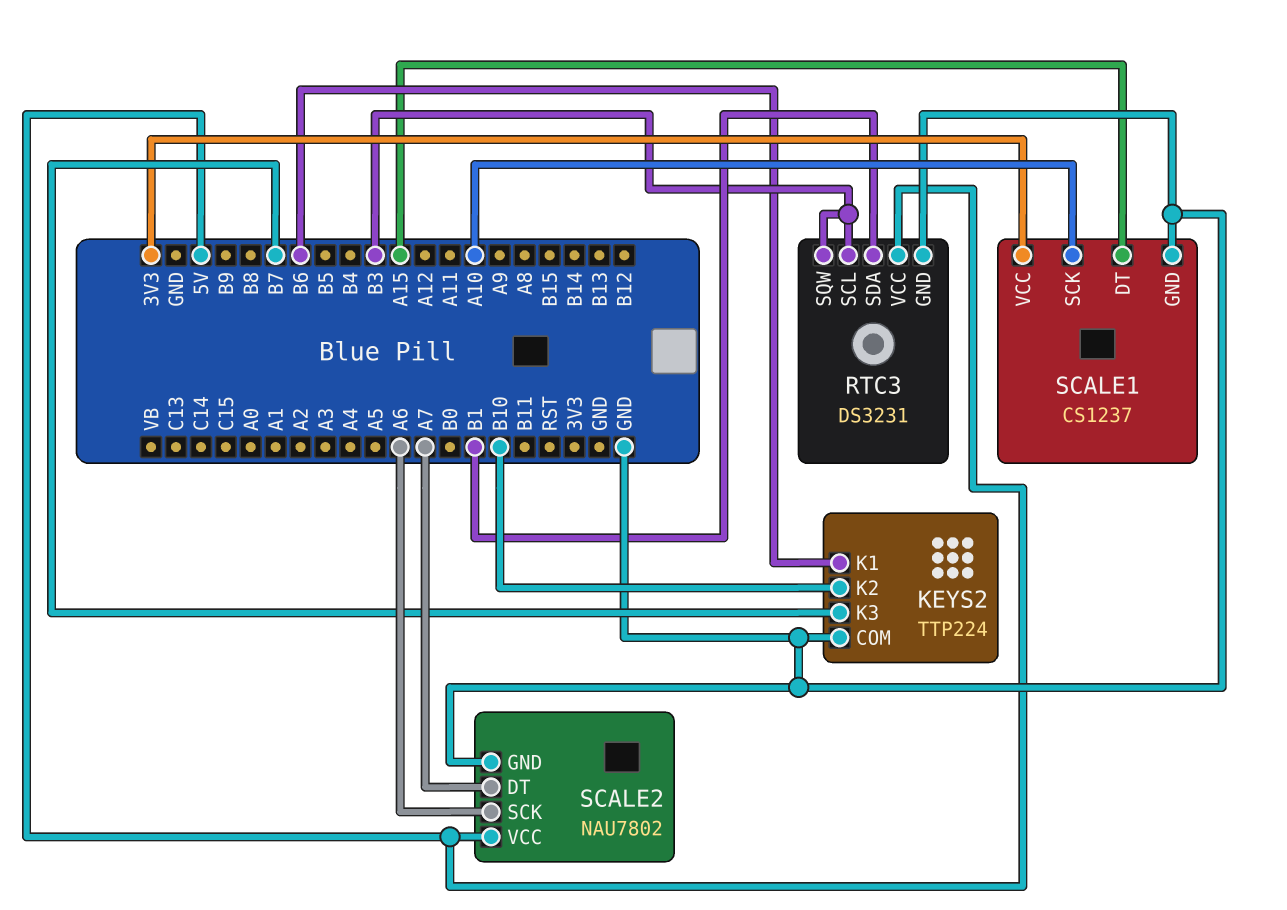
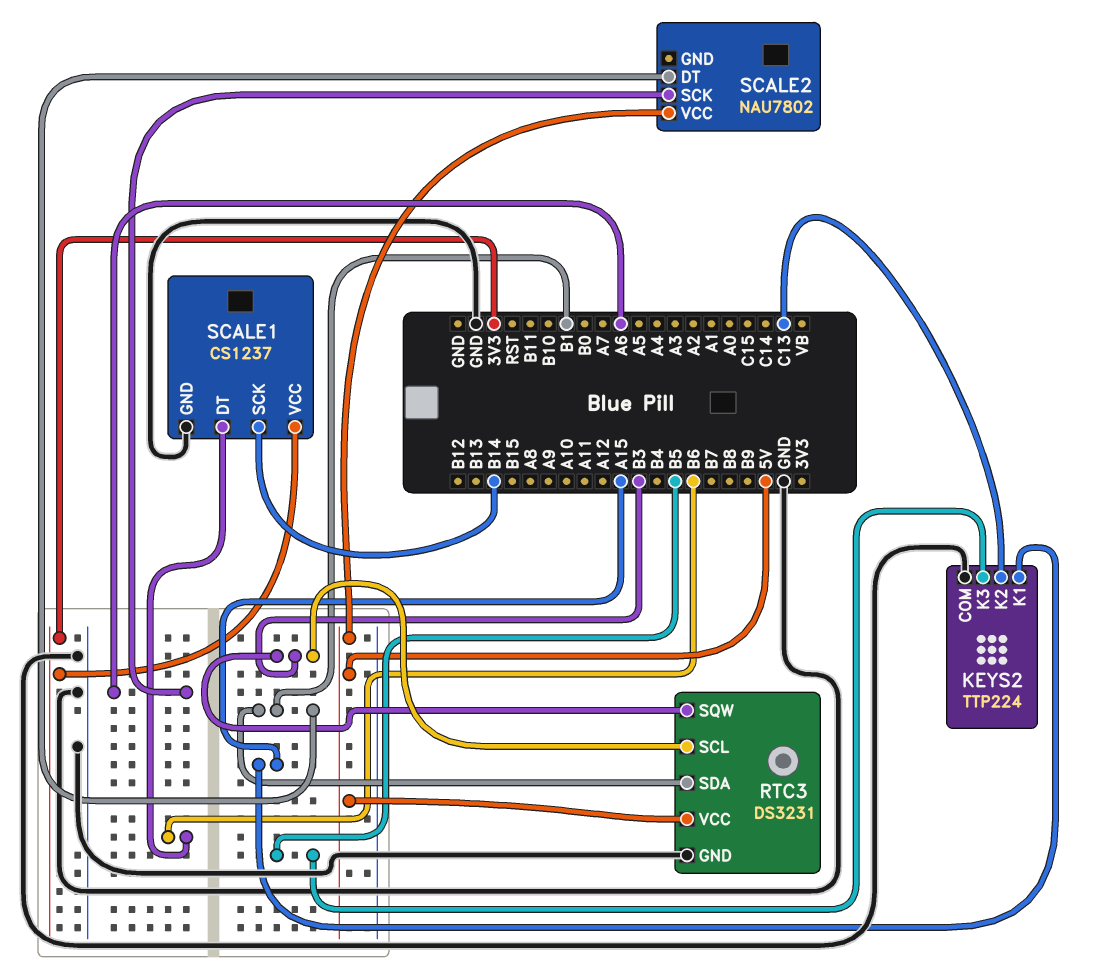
KEYS2 pin K1: B6 -> A15
KEYS2 pin K2: B10 -> C13
KEYS2 pin K3: B7 -> B5
SCALE1 pin DT: A15 -> B6
SCALE1 pin SCK: A10 -> B14
SCALE2 pin DT: A7 -> B1
SCALE2 pin GND: GND -> none

